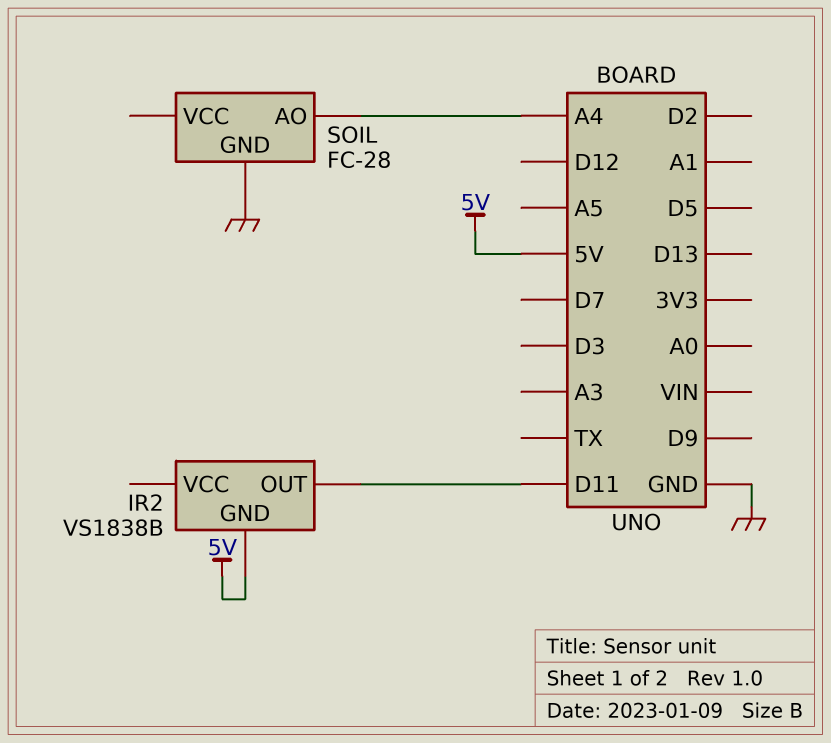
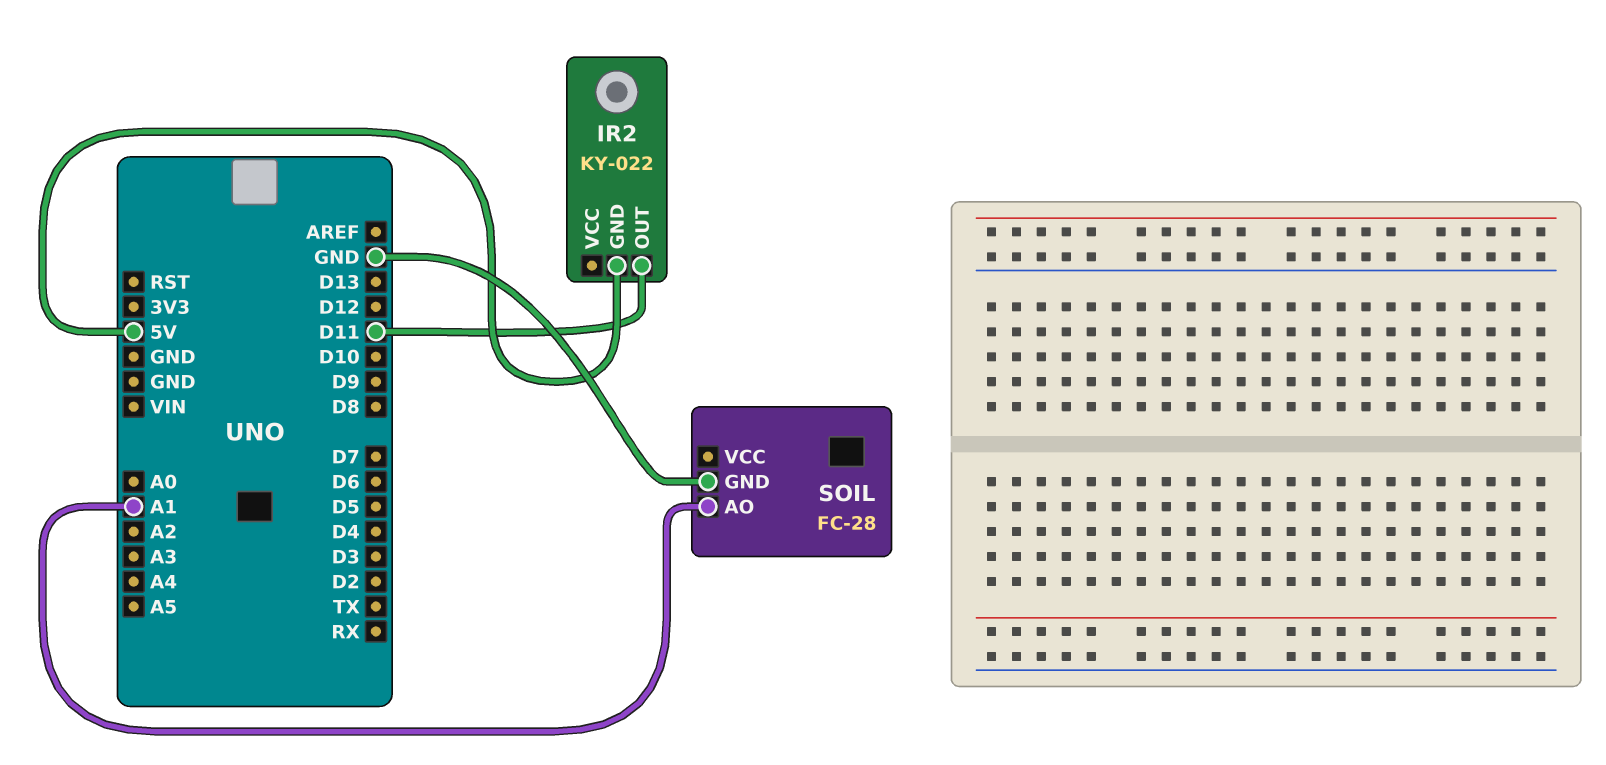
IR2: VS1838B -> KY-022
SOIL pin AO: A4 -> A1

